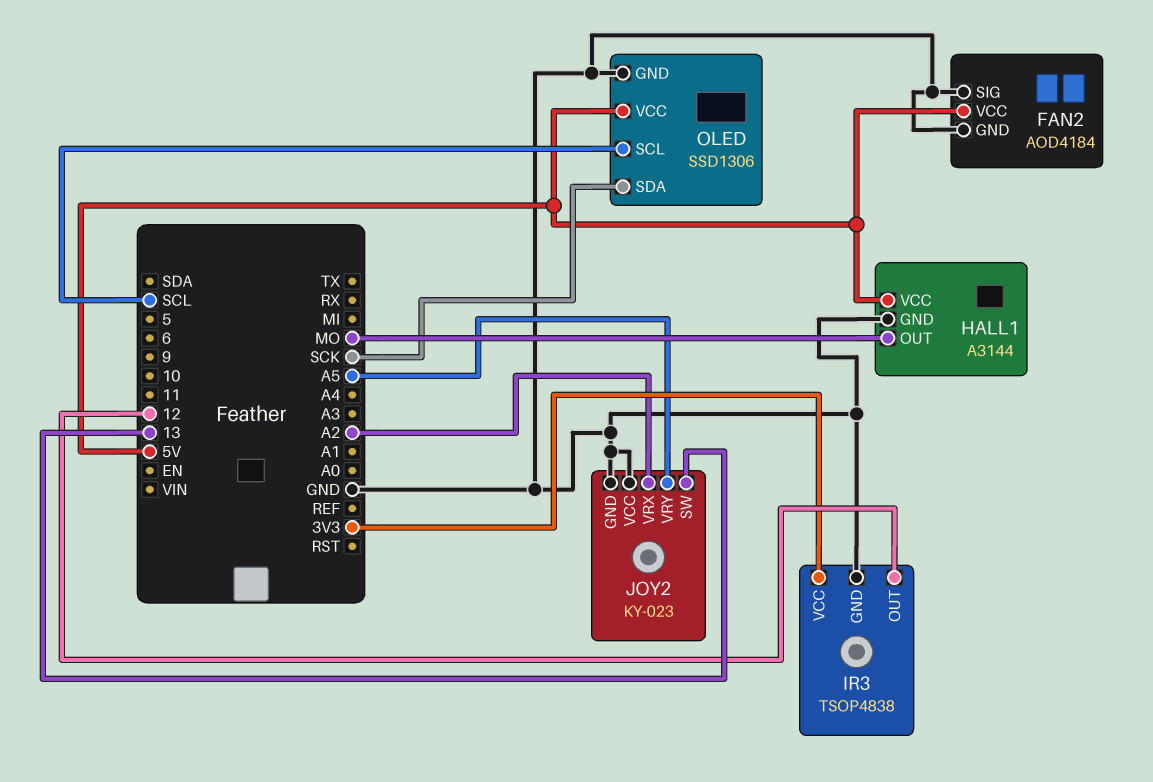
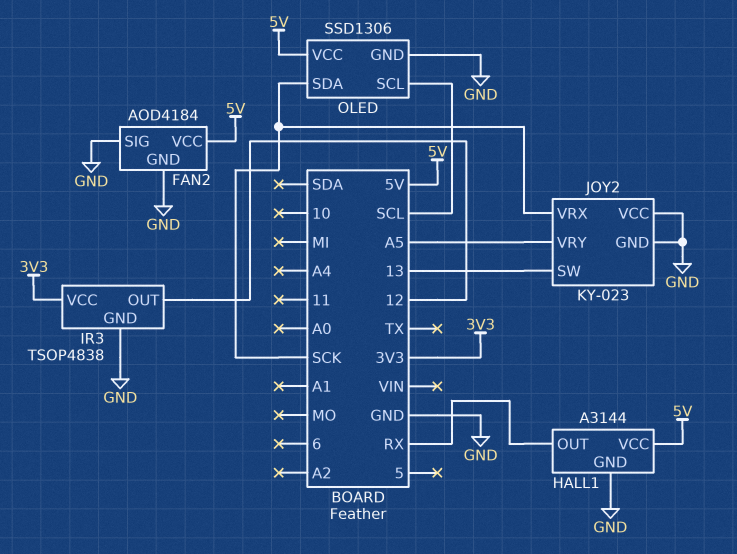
HALL1 pin OUT: MO -> RX
JOY2 pin VRX: A2 -> SCK

